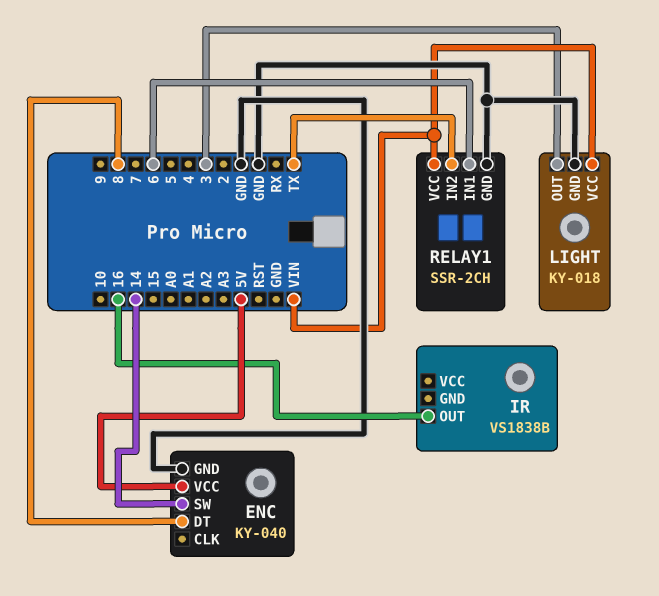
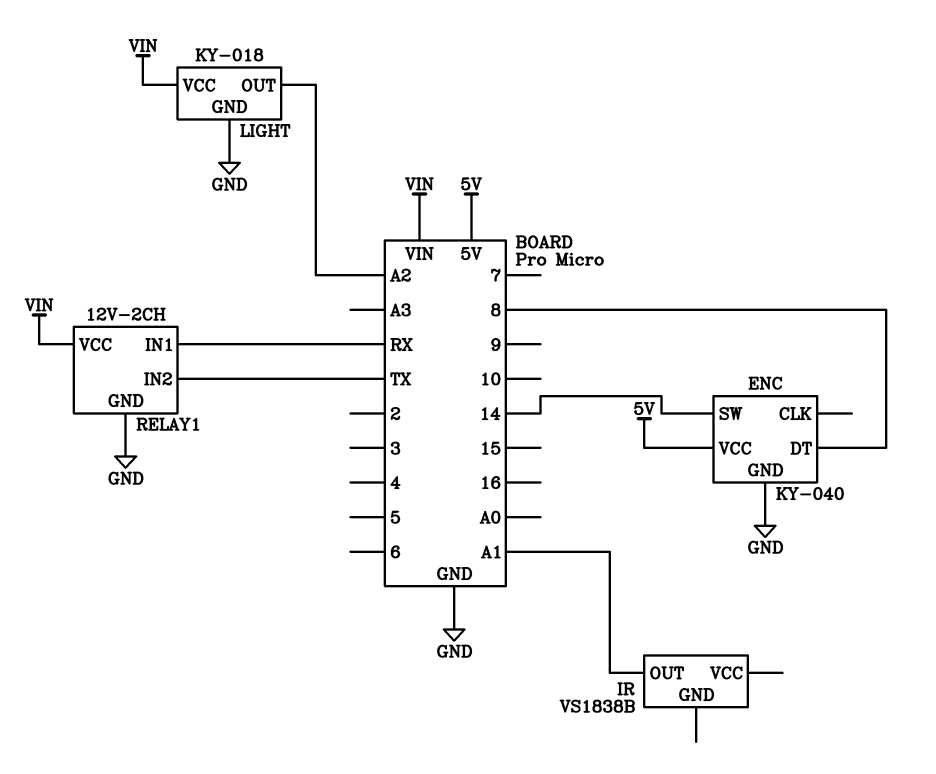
IR pin OUT: 16 -> A1
LIGHT pin OUT: 3 -> A2
RELAY1: SSR-2CH -> 12V-2CH
RELAY1 pin IN1: 6 -> RX

